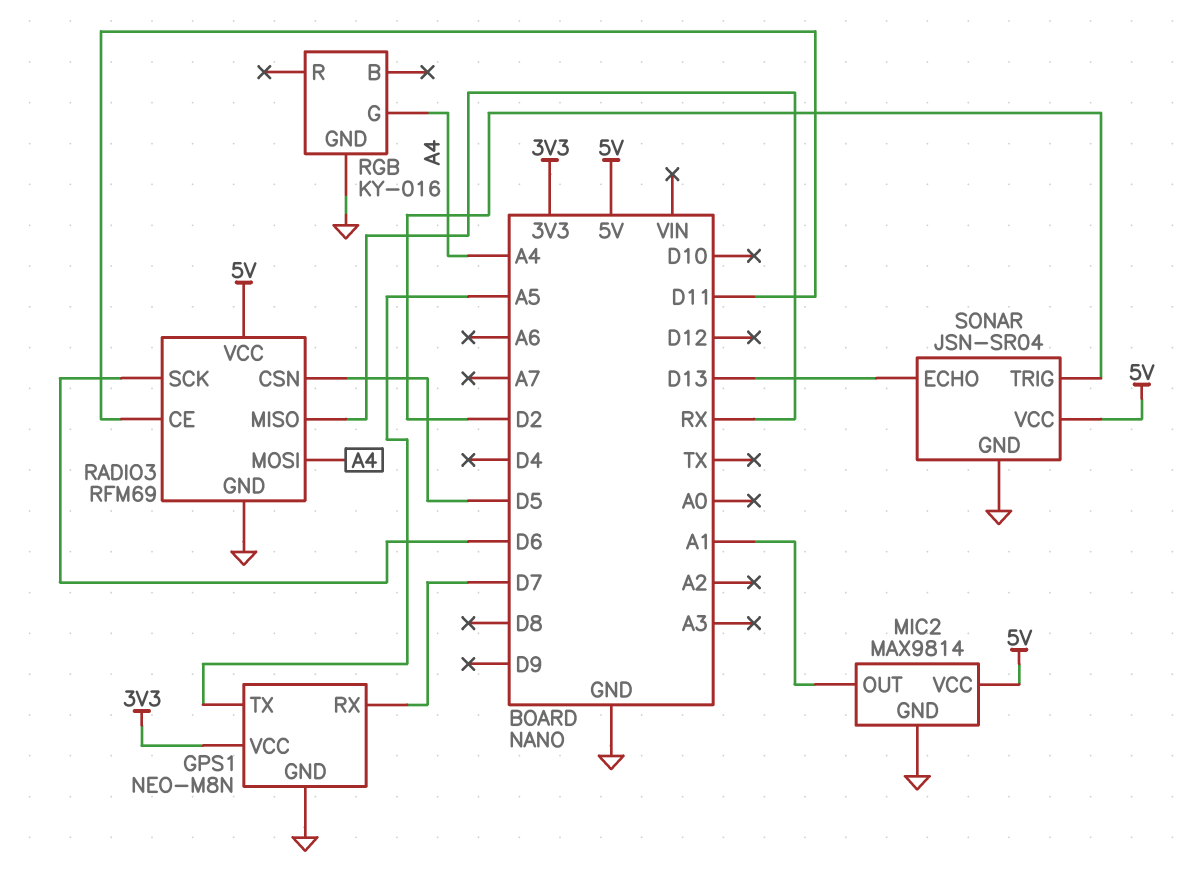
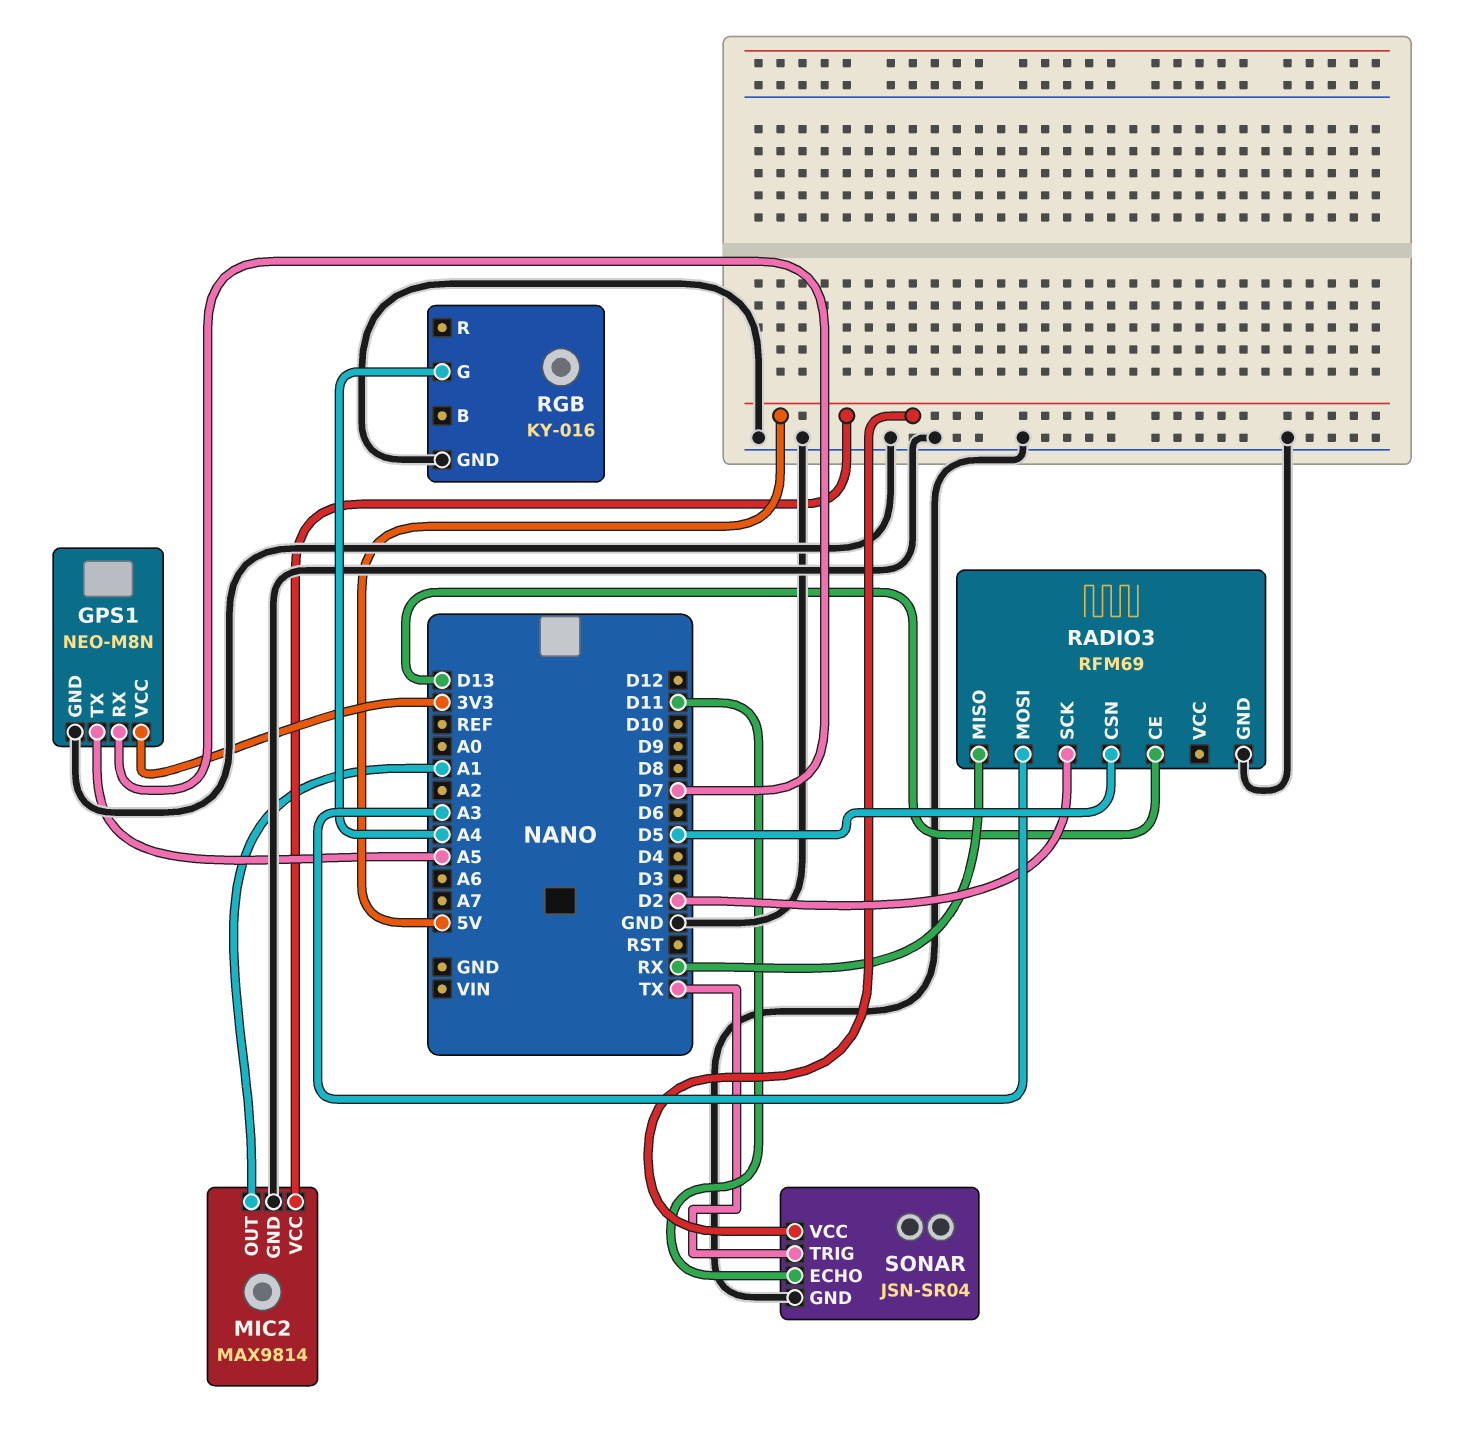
RADIO3 pin CE: D11 -> D13
RADIO3 pin MOSI: A4 -> A3
RADIO3 pin SCK: D6 -> D2
RADIO3 pin VCC: 5V -> none
SONAR pin ECHO: D13 -> D11
SONAR pin TRIG: D2 -> TX

